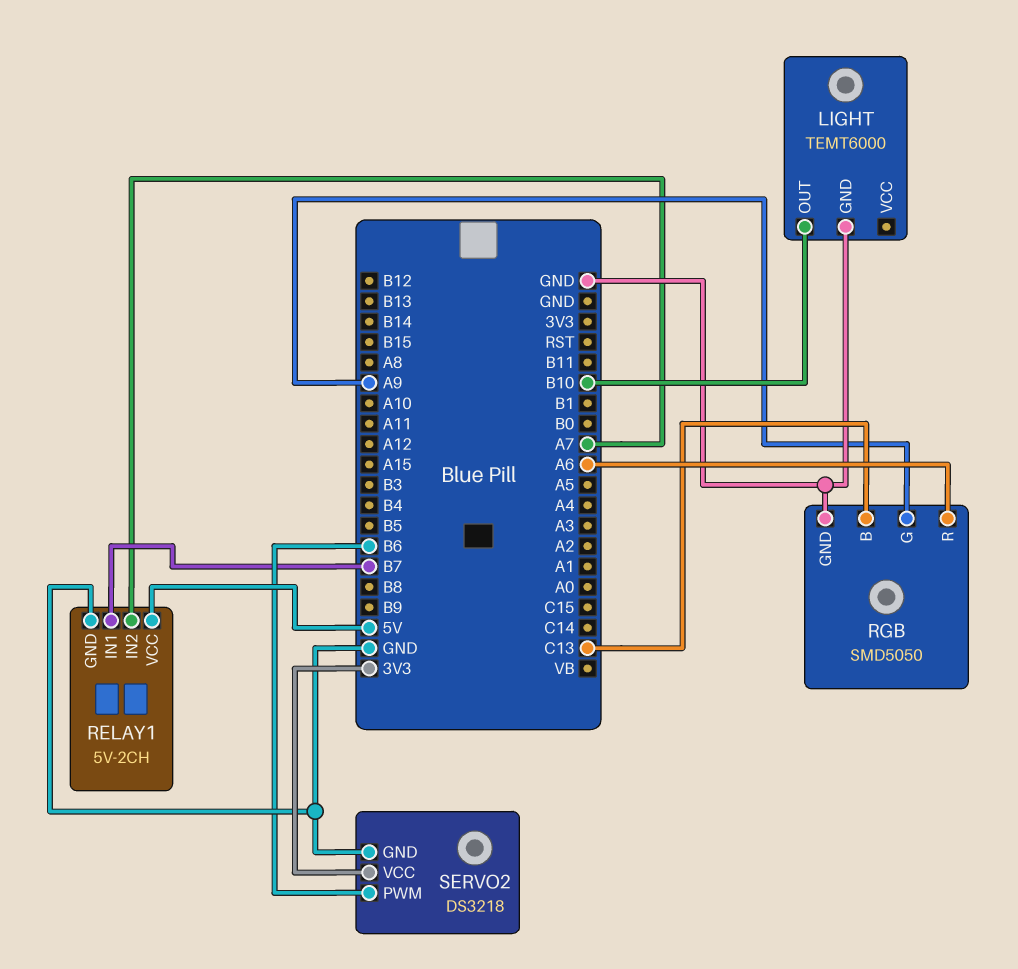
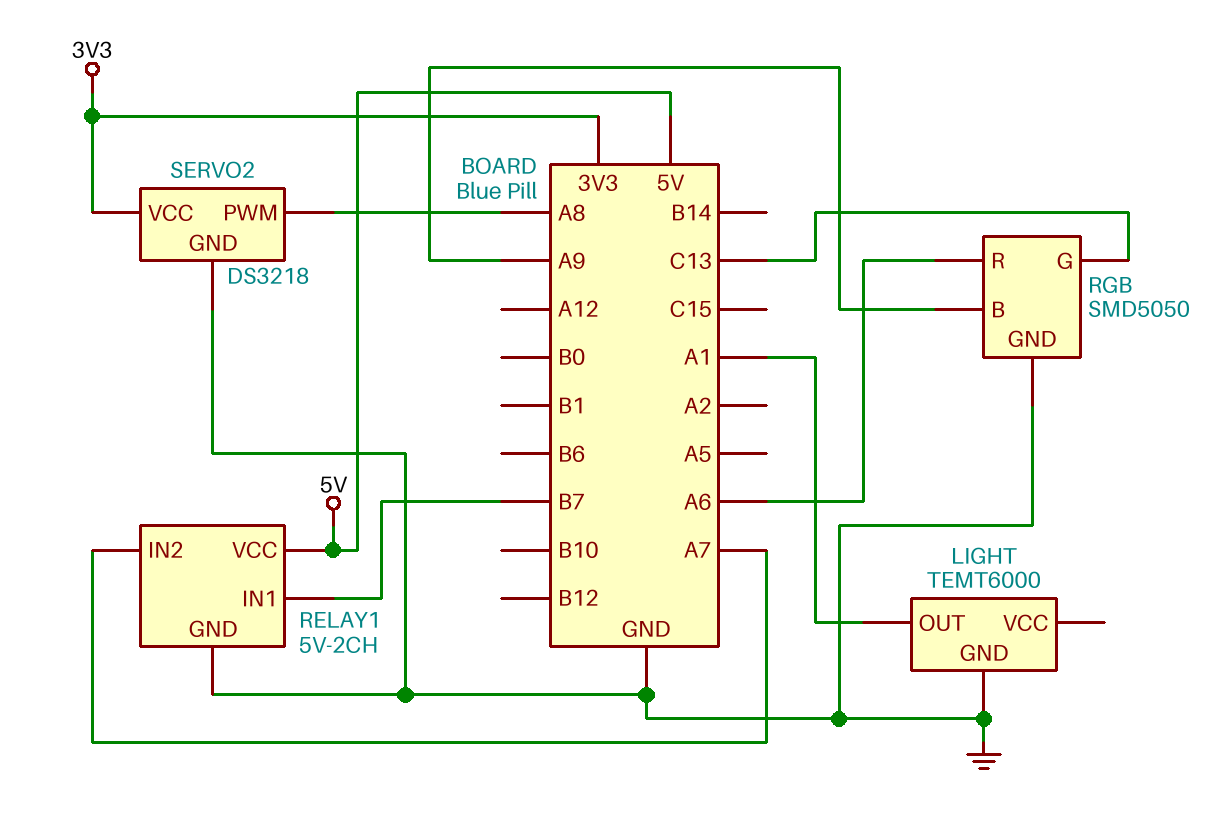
LIGHT pin OUT: B10 -> A1
RGB pin B: C13 -> A9
RGB pin G: A9 -> C13
SERVO2 pin PWM: B6 -> A8

